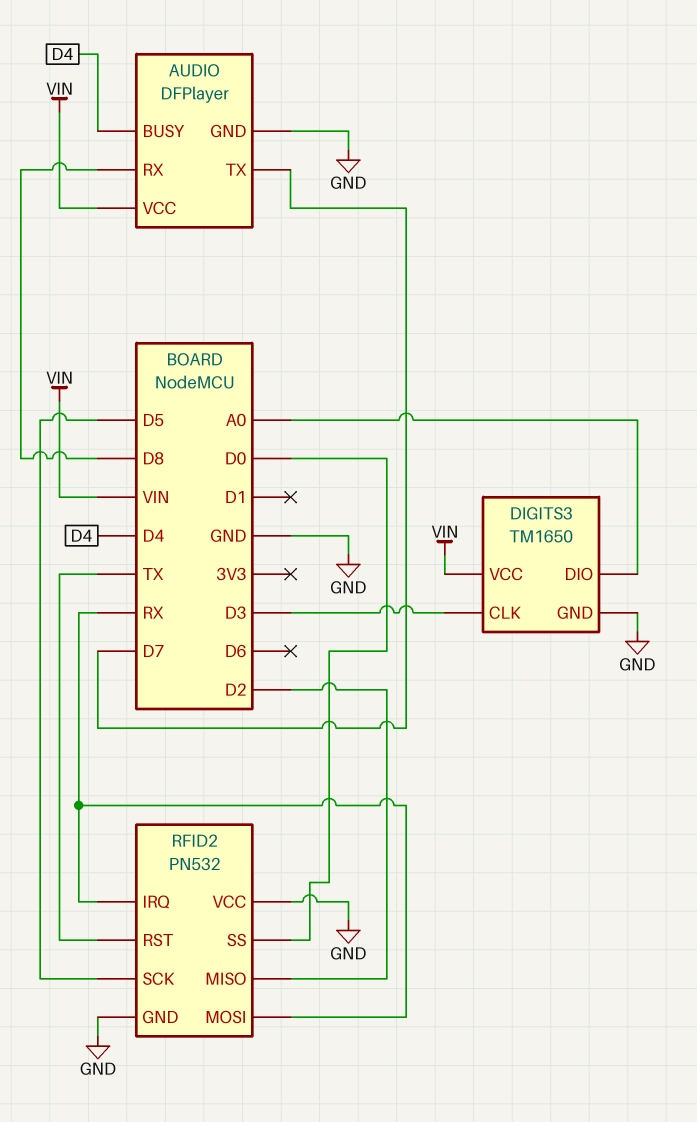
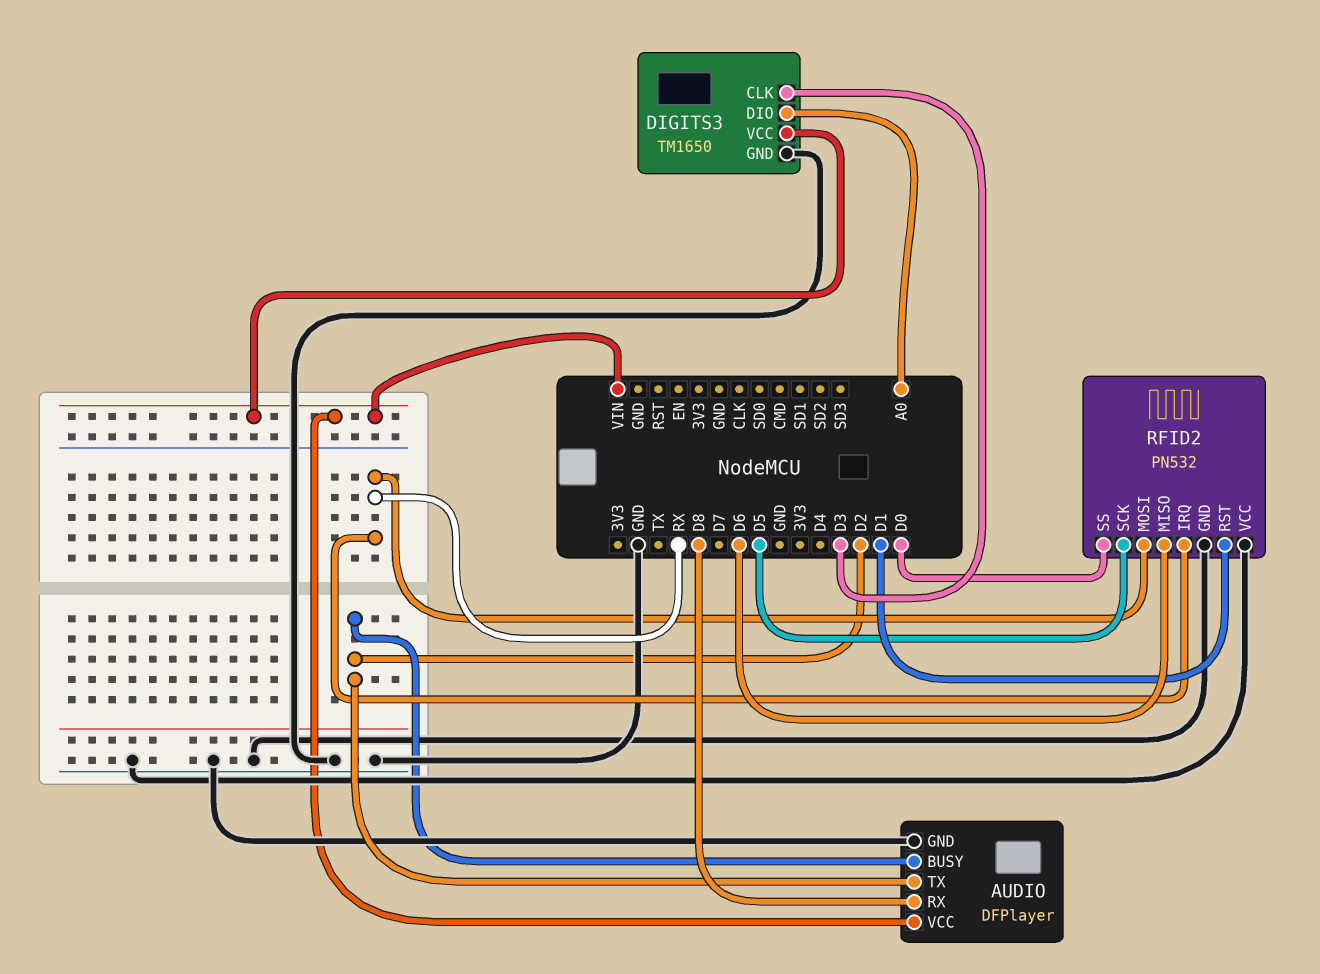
AUDIO pin BUSY: D4 -> D2
AUDIO pin TX: D7 -> D2
RFID2 pin MISO: D2 -> D6
RFID2 pin RST: TX -> D1

